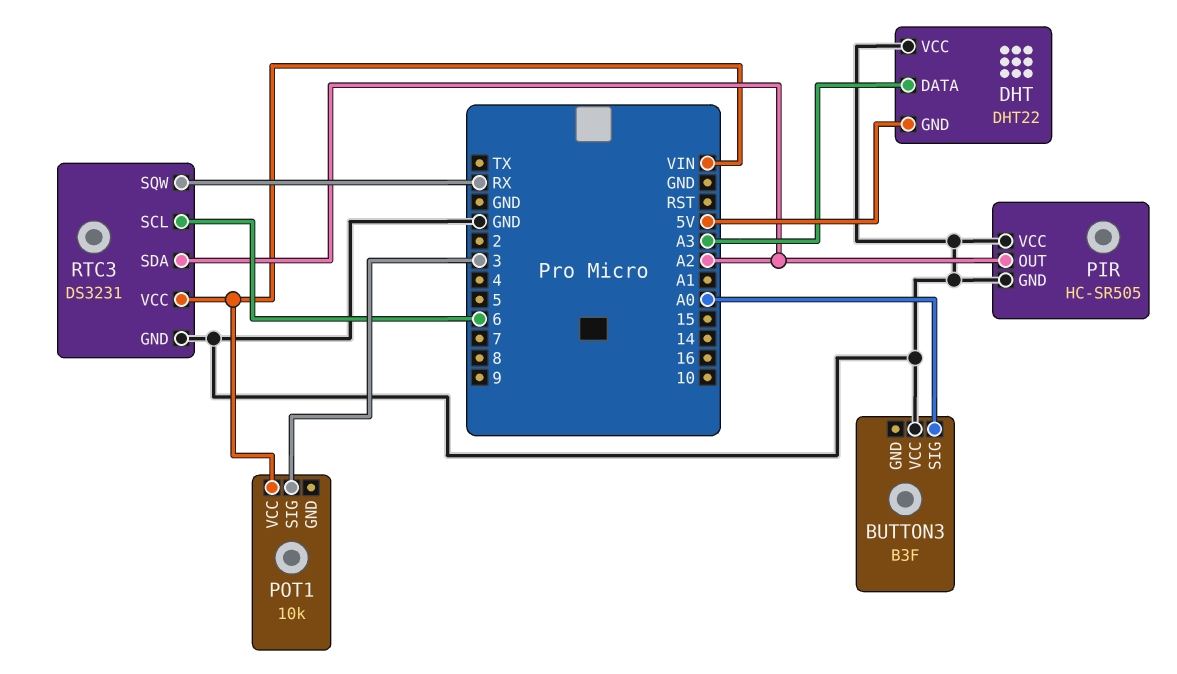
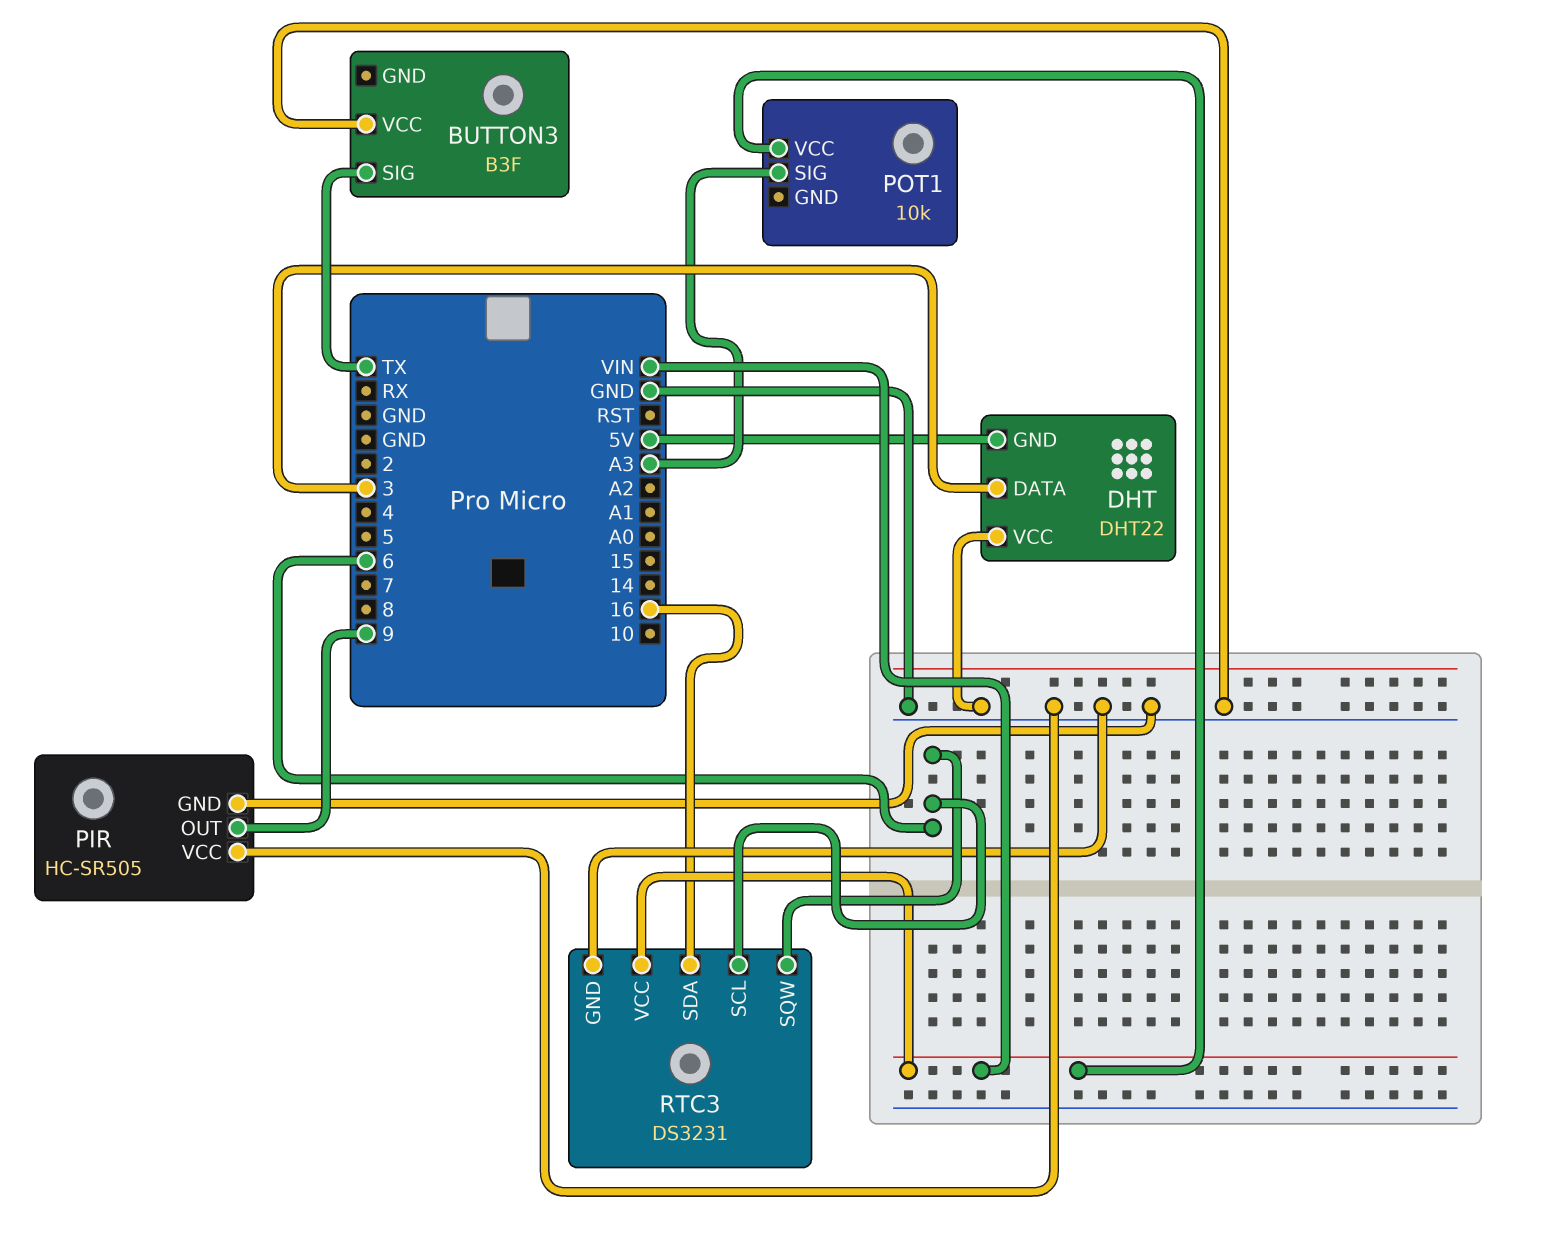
BUTTON3 pin SIG: A0 -> TX
DHT pin DATA: A3 -> 3
PIR pin OUT: A2 -> 9
POT1 pin SIG: 3 -> A3
RTC3 pin SDA: A2 -> 16
RTC3 pin SQW: RX -> 6

